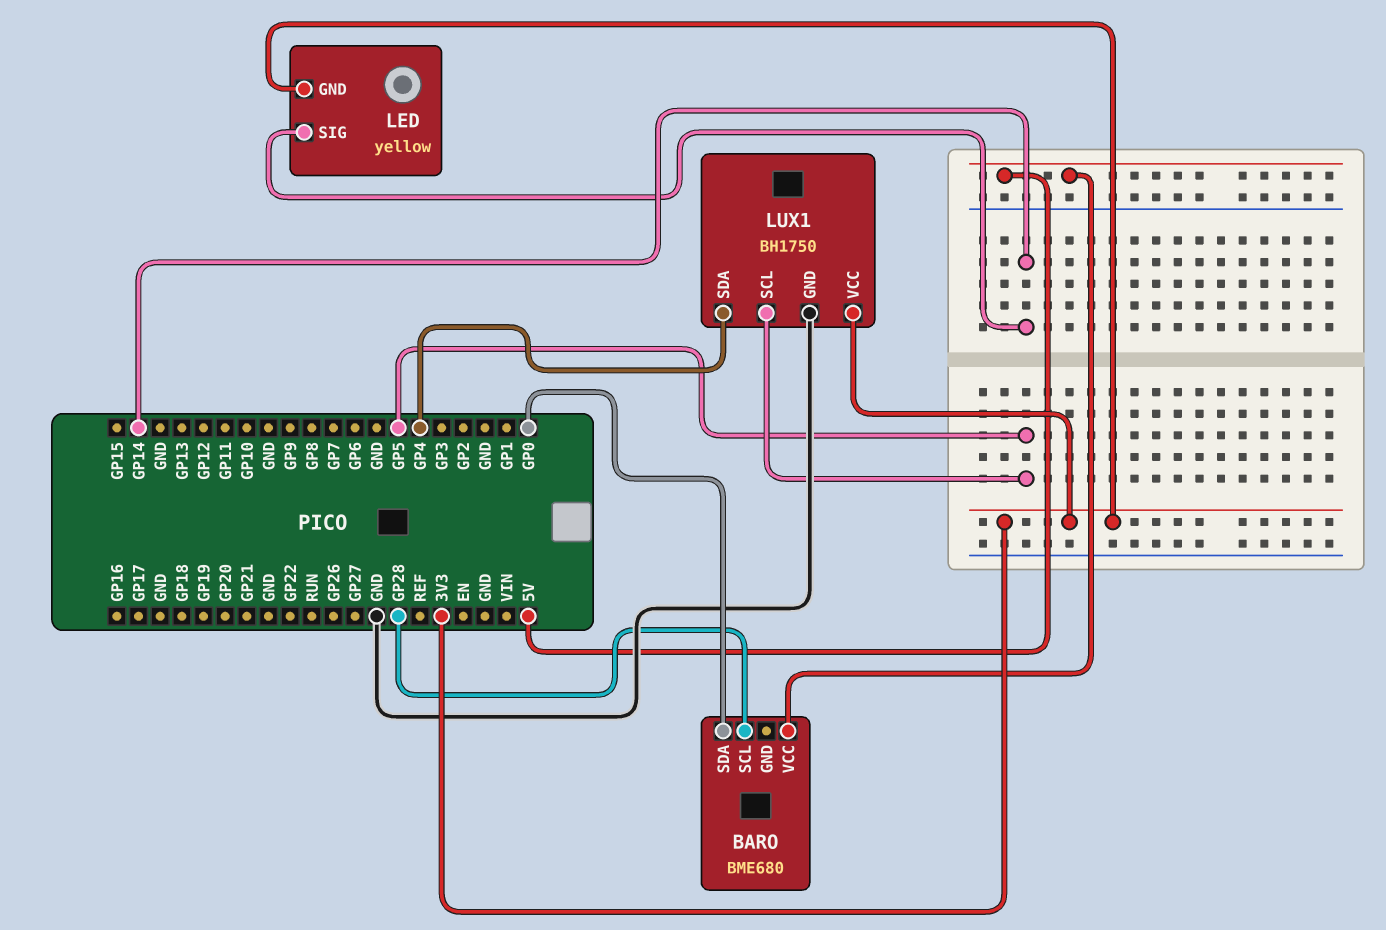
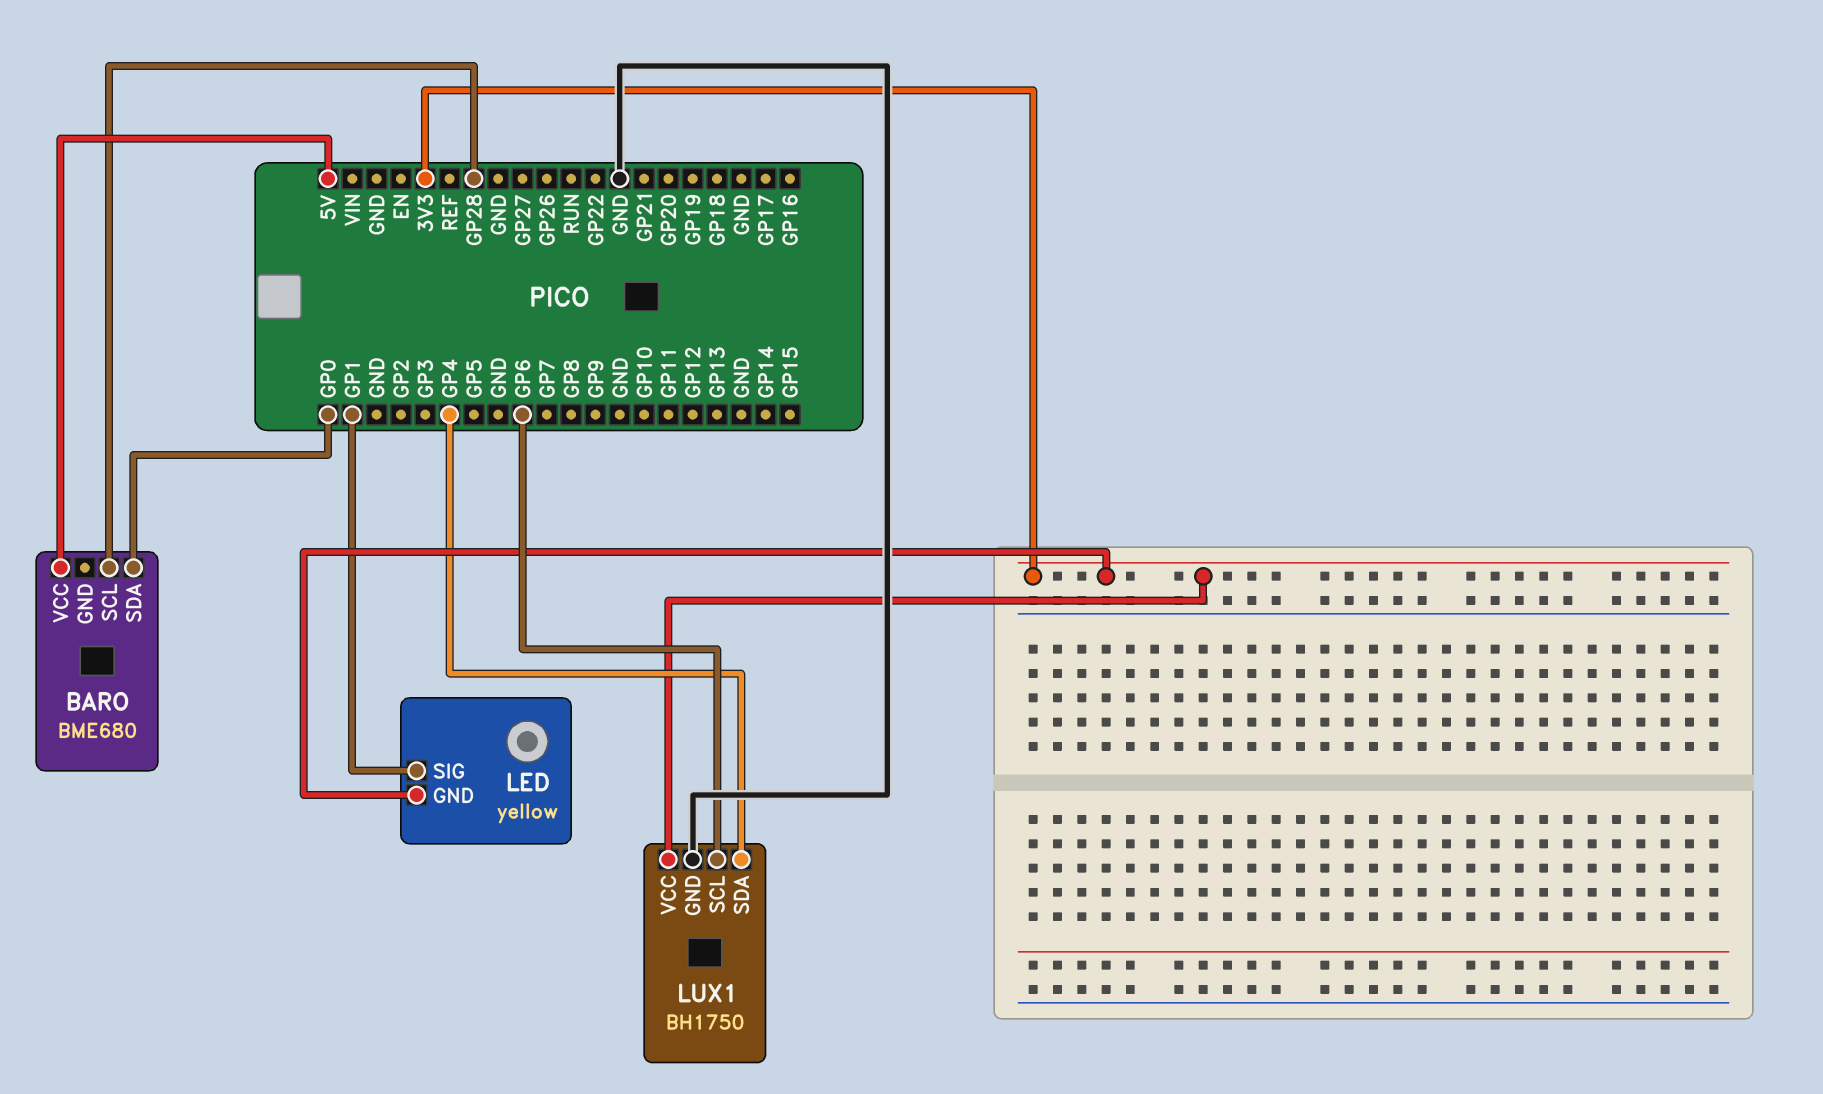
LED pin SIG: GP14 -> GP1
LUX1 pin SCL: GP5 -> GP6

